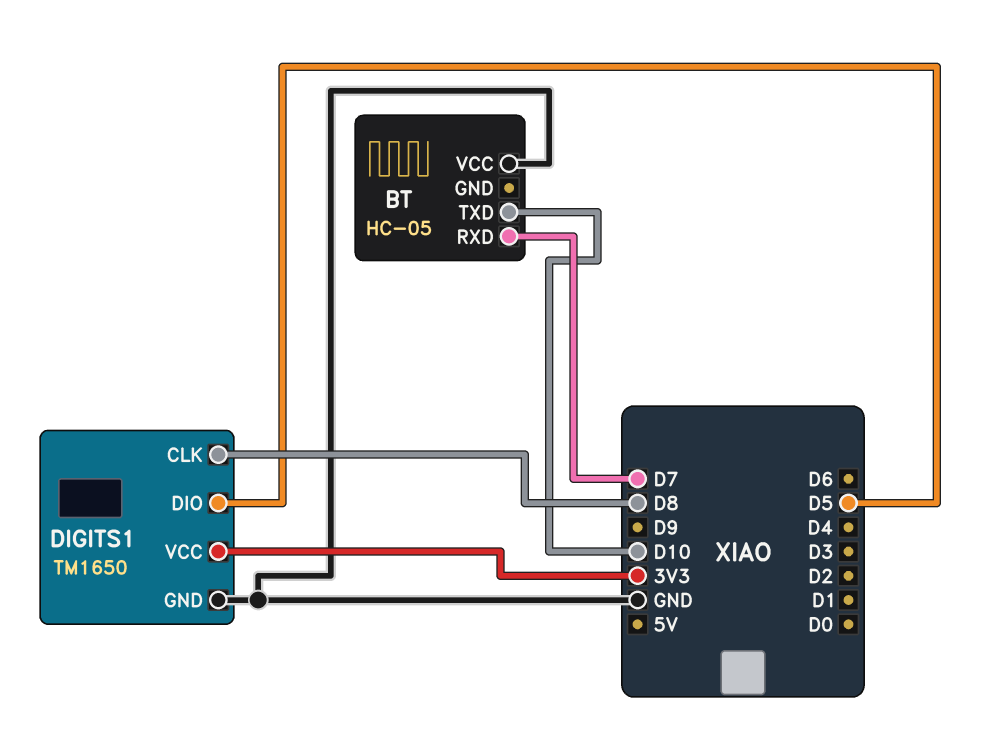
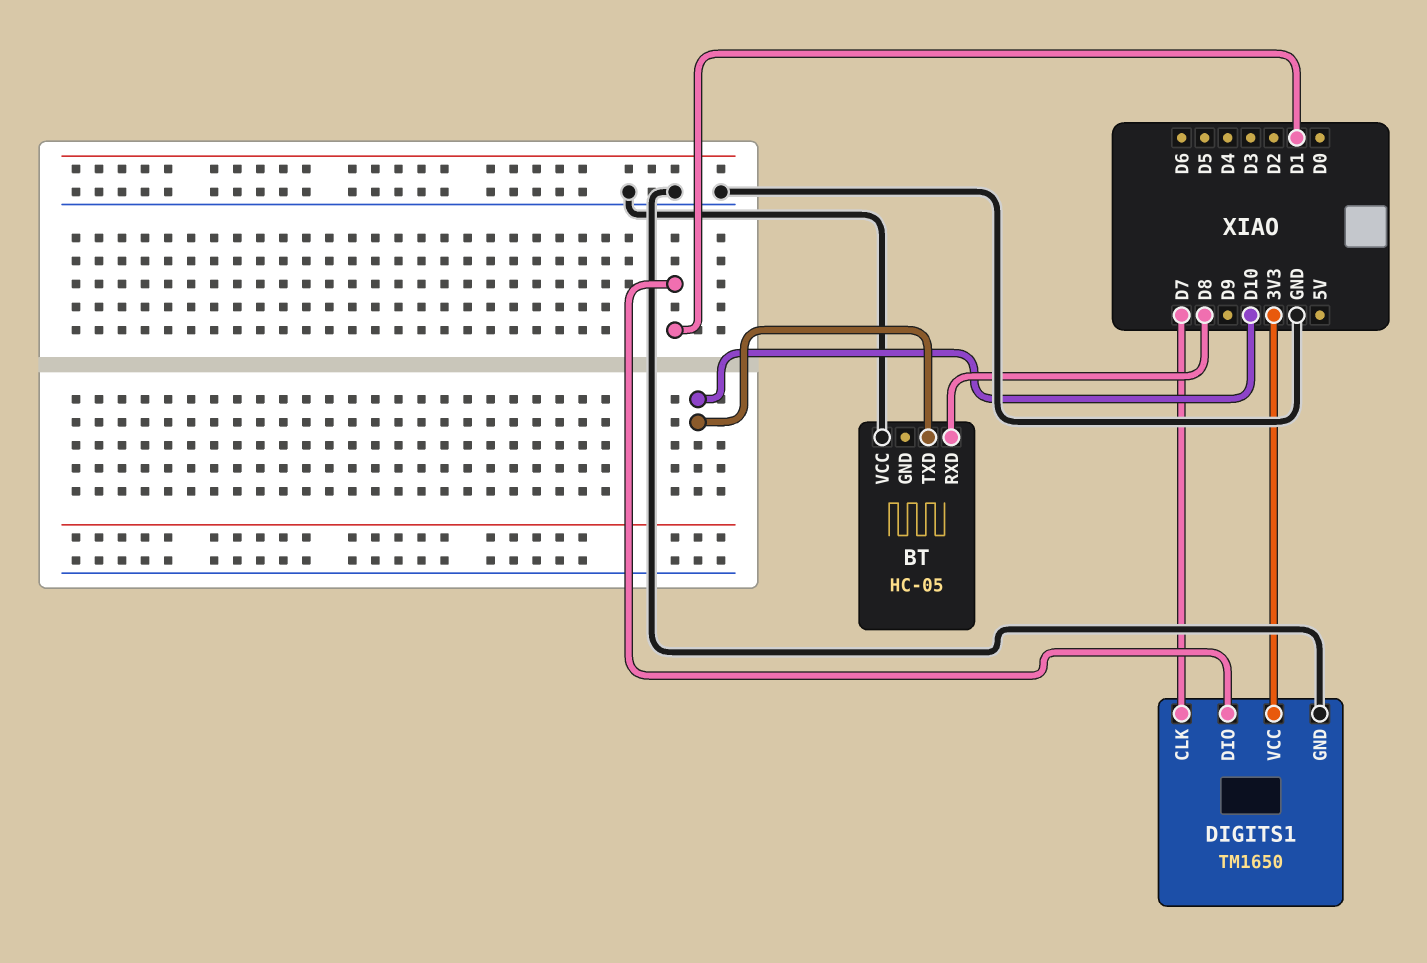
BT pin RXD: D7 -> D8
DIGITS1 pin CLK: D8 -> D7
DIGITS1 pin DIO: D5 -> D1

